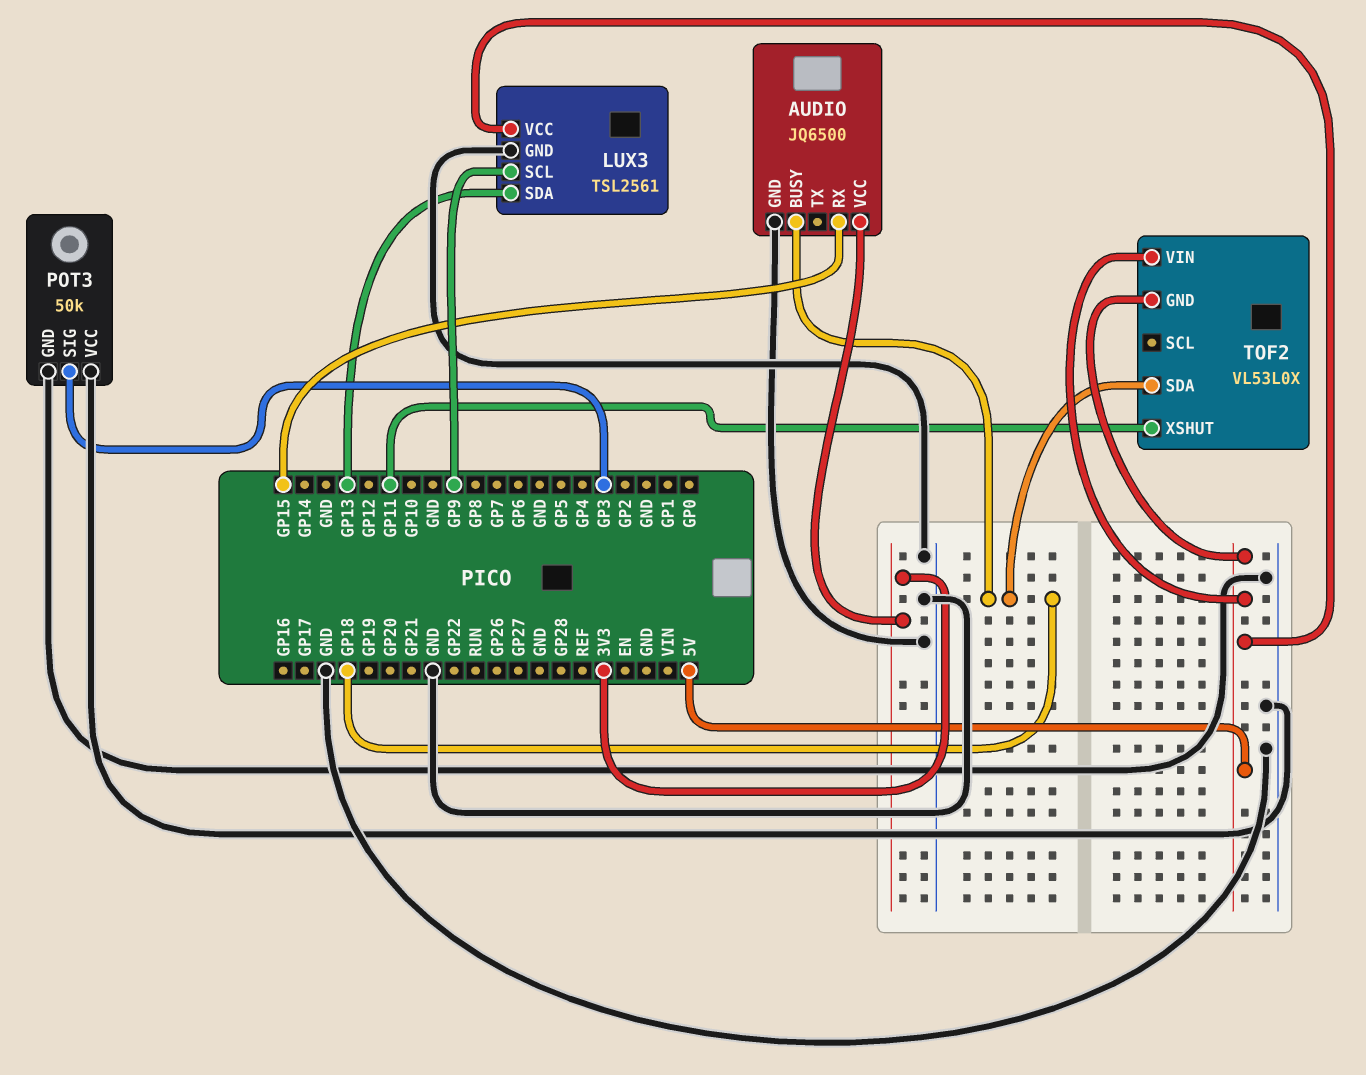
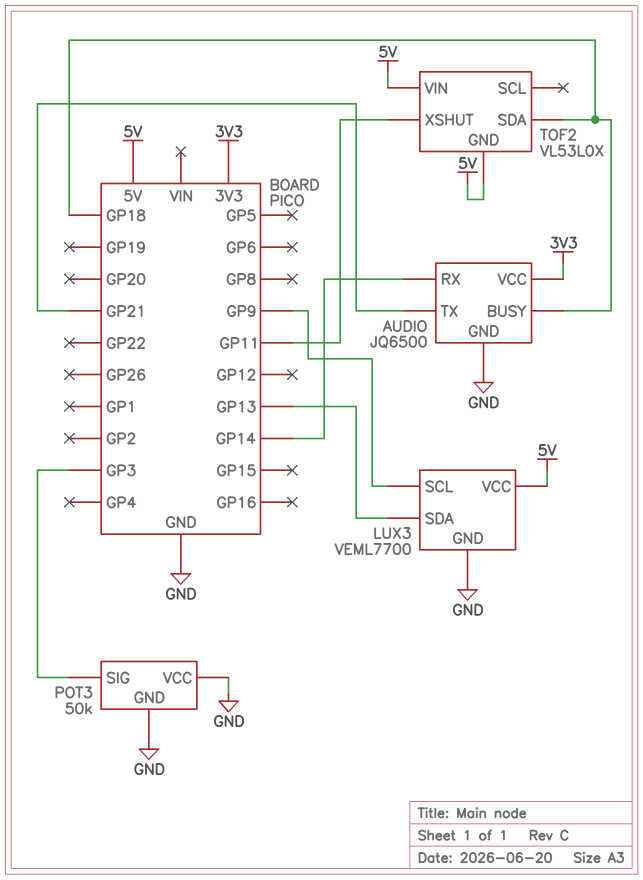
AUDIO pin RX: GP15 -> GP14
AUDIO pin TX: none -> GP21
LUX3: TSL2561 -> VEML7700

